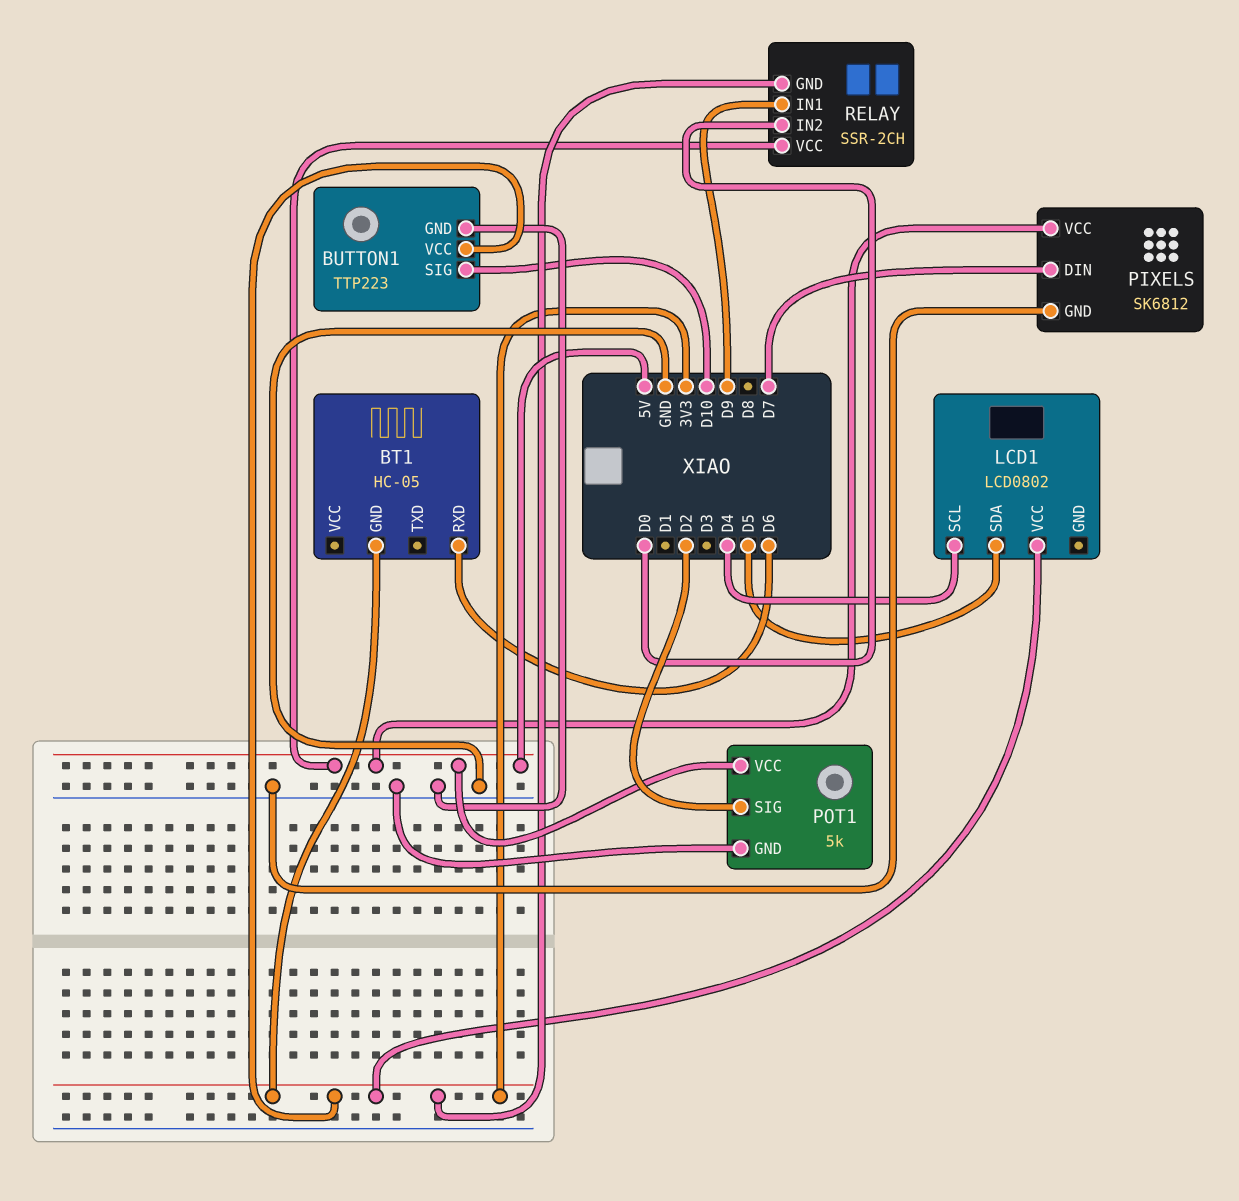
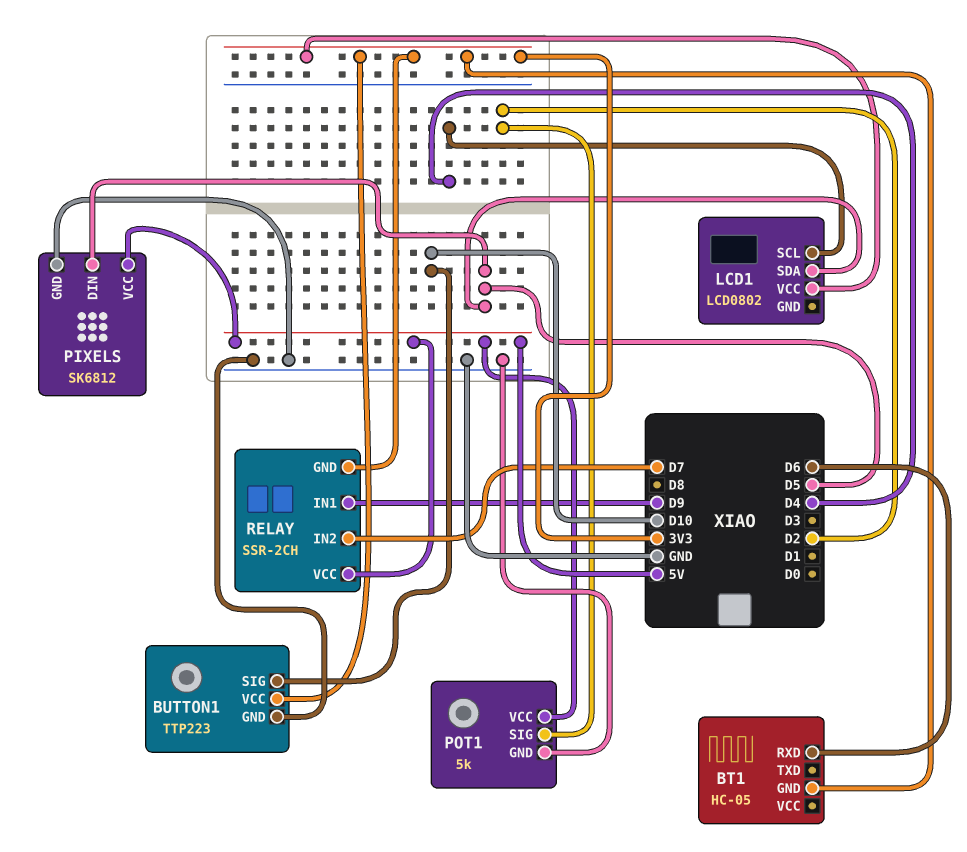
PIXELS pin DIN: D7 -> D5
RELAY pin IN2: D0 -> D7

